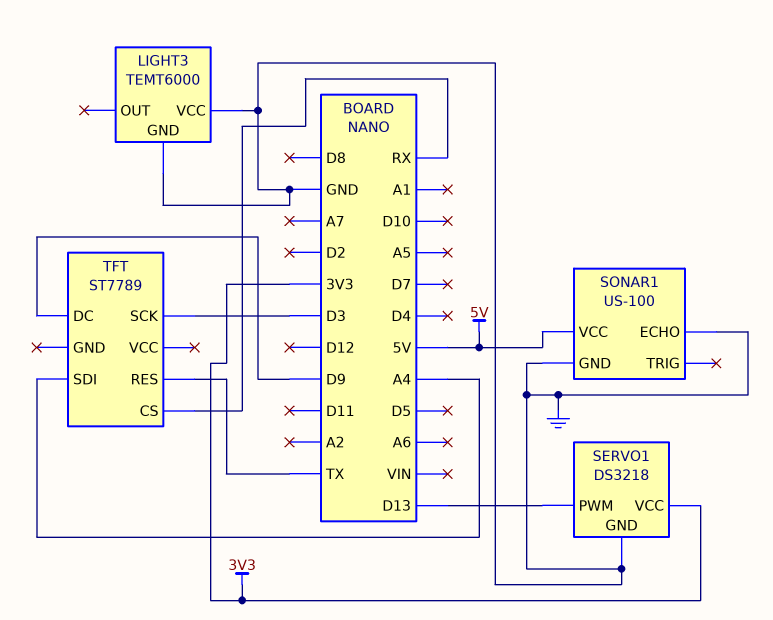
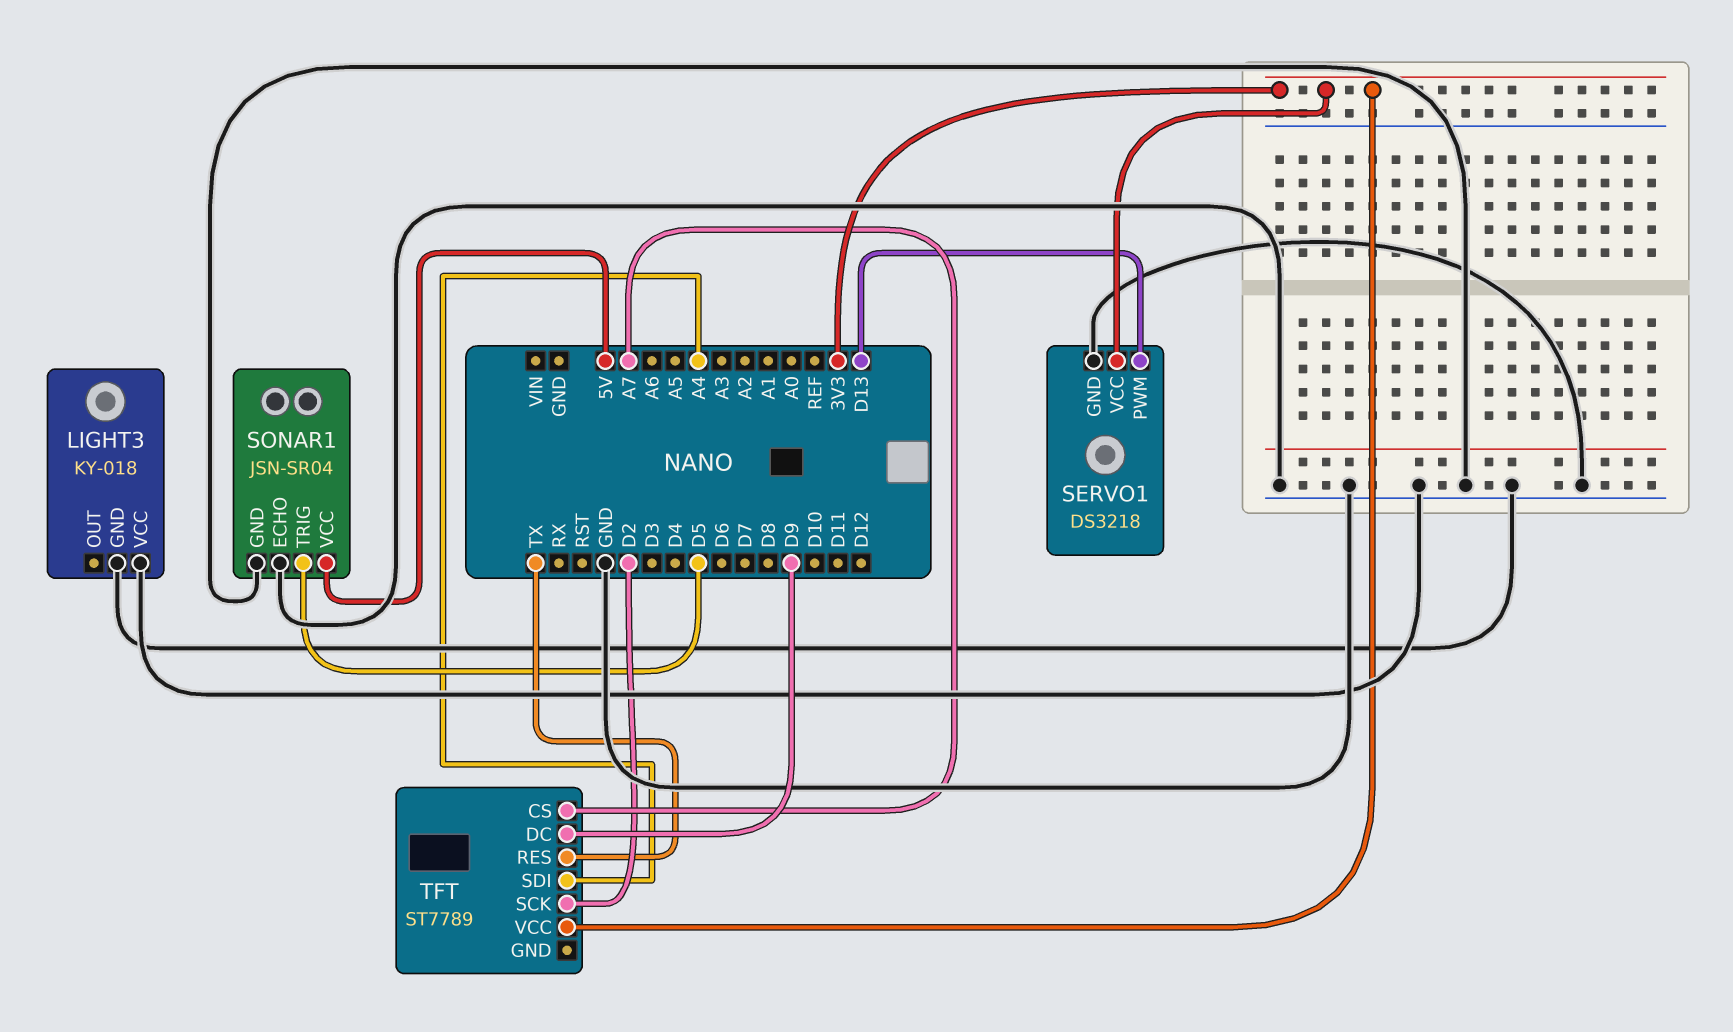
LIGHT3: TEMT6000 -> KY-018
SONAR1: US-100 -> JSN-SR04
SONAR1 pin TRIG: none -> D5
TFT pin CS: RX -> A7
TFT pin SCK: D3 -> D2
TFT pin VCC: none -> 3V3

